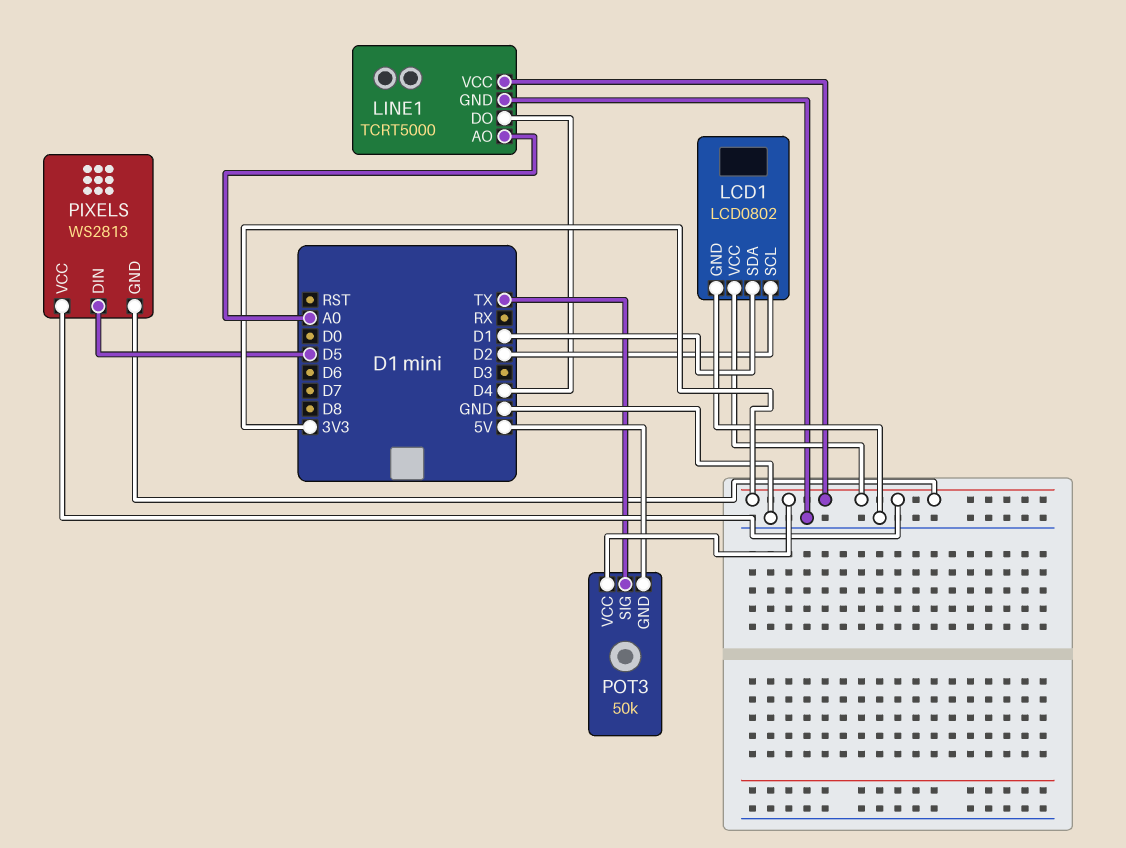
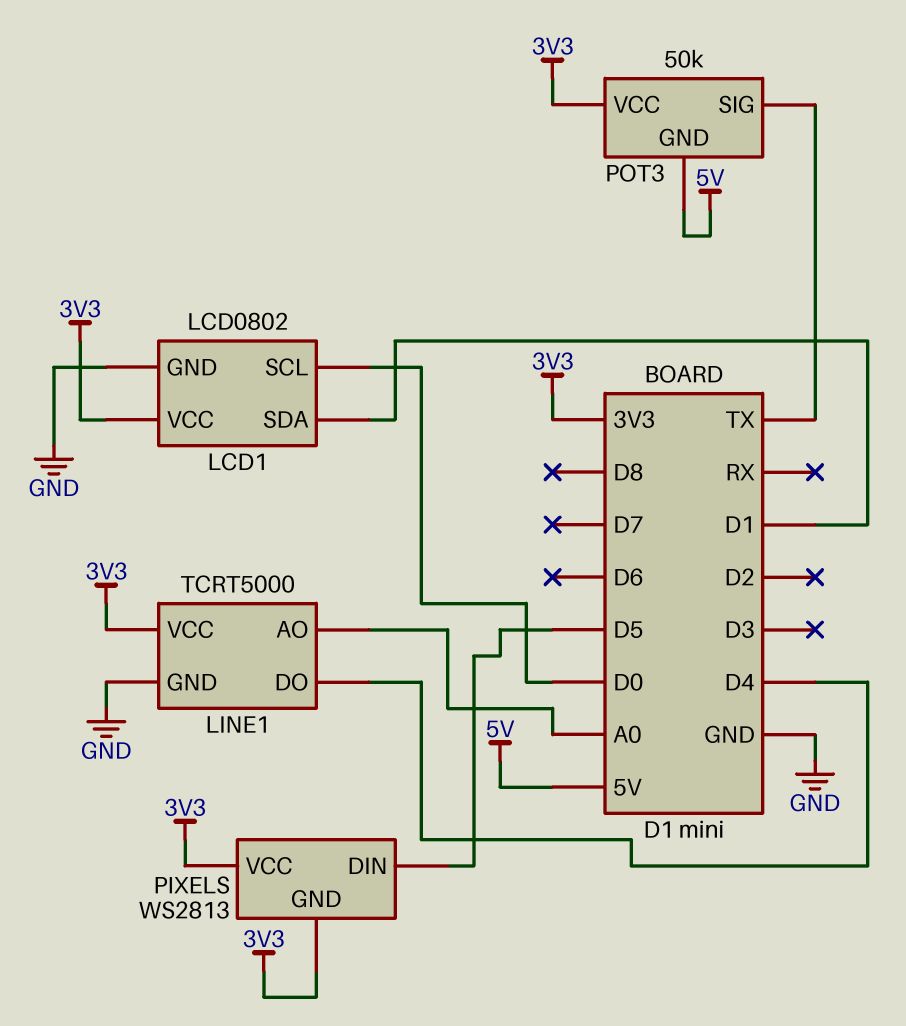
LCD1 pin SCL: D2 -> D0

